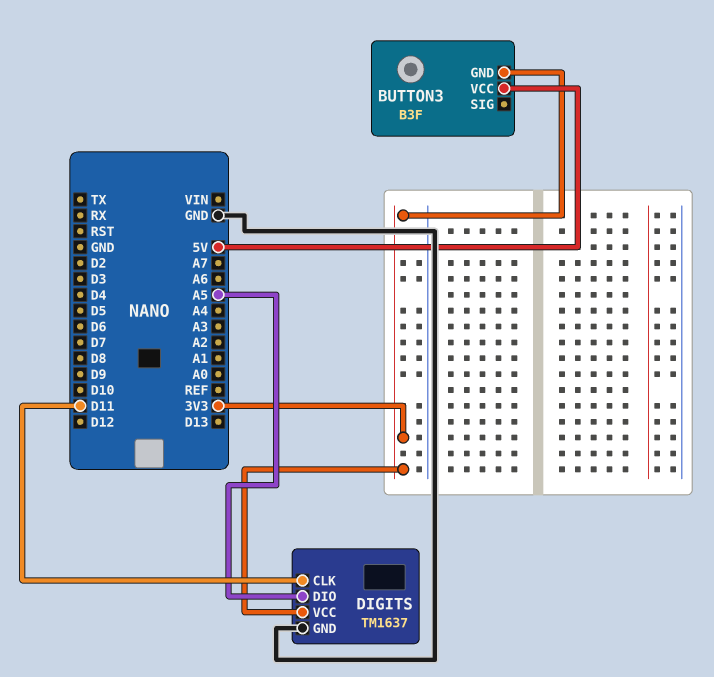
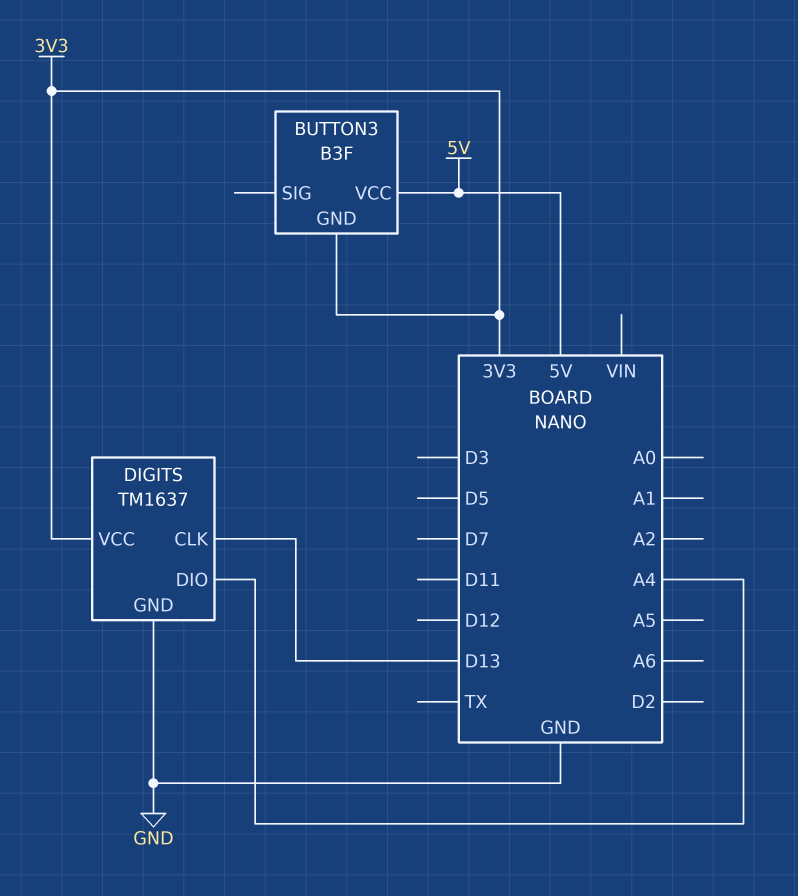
DIGITS pin CLK: D11 -> D13
DIGITS pin DIO: A5 -> A4

